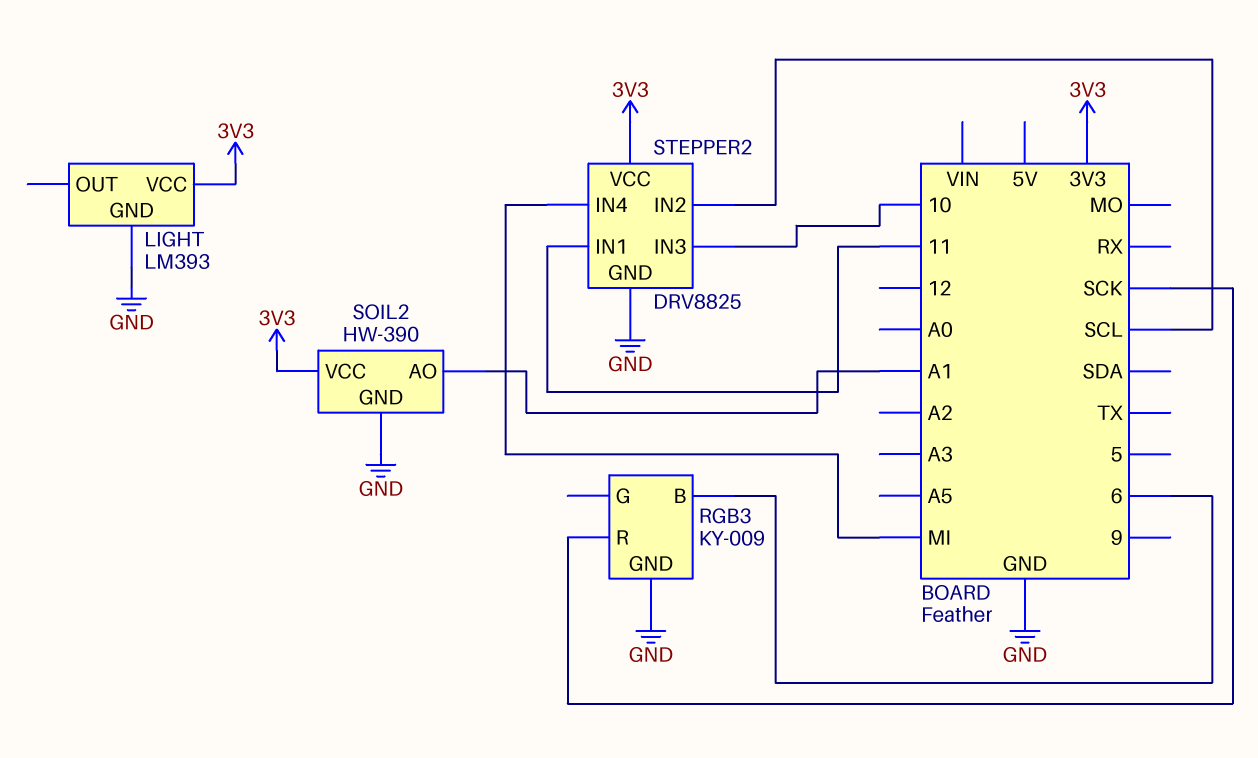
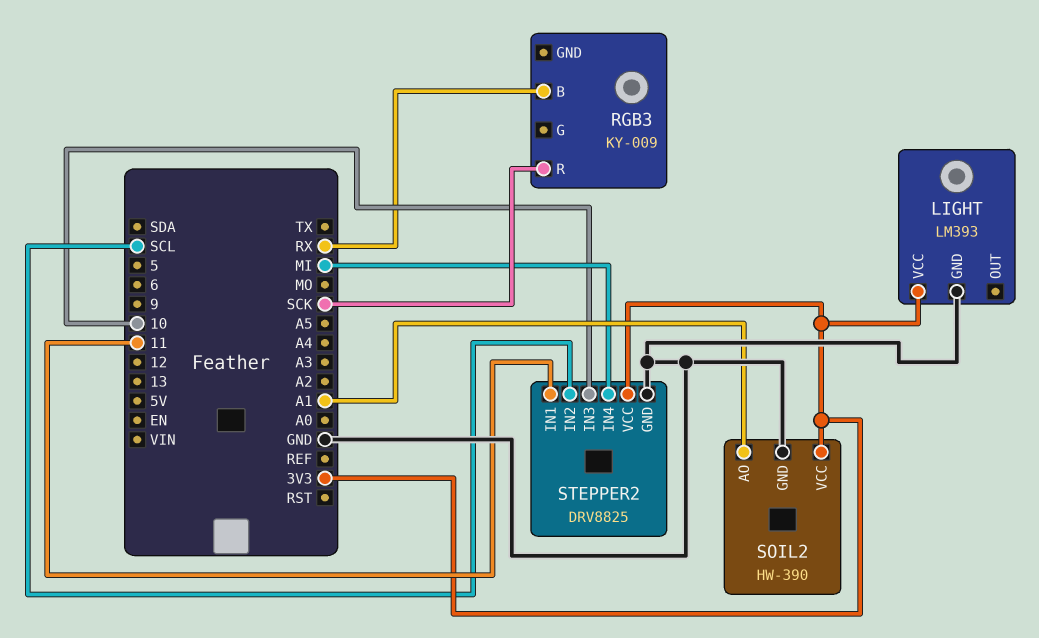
RGB3 pin B: 6 -> RX
RGB3 pin GND: GND -> none

